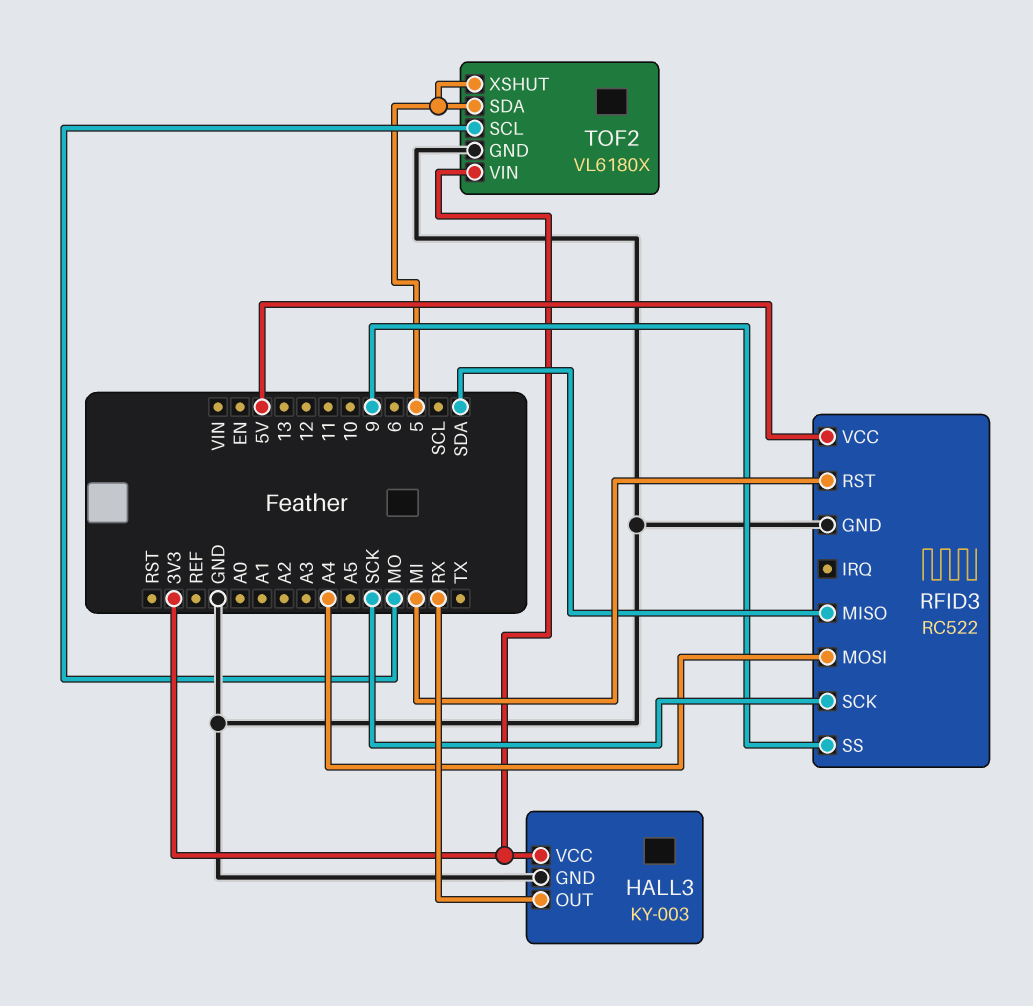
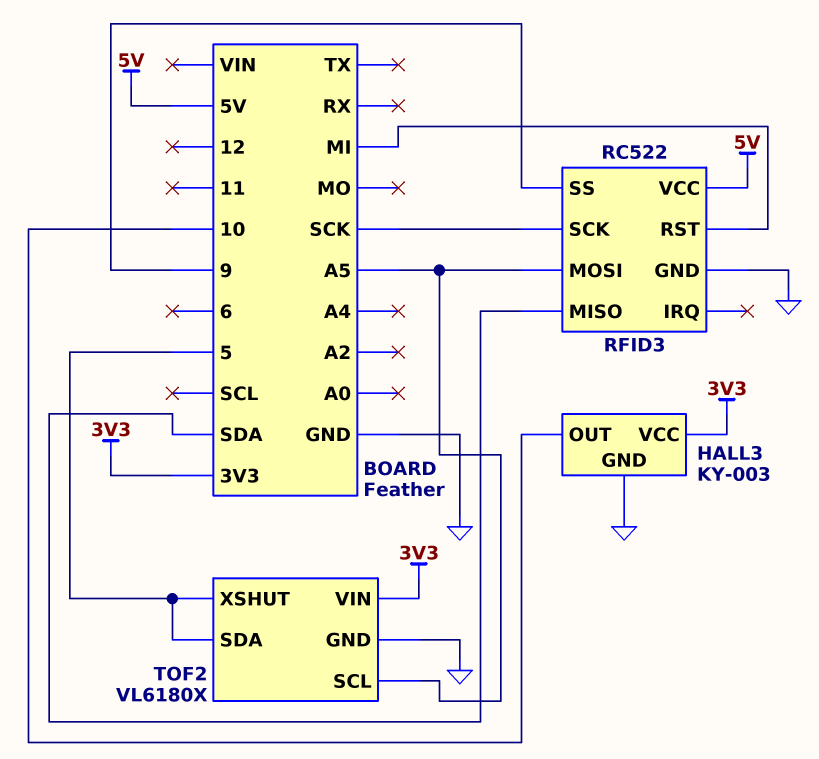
HALL3 pin OUT: RX -> 10
RFID3 pin MOSI: A4 -> A5
TOF2 pin SCL: MO -> A5

